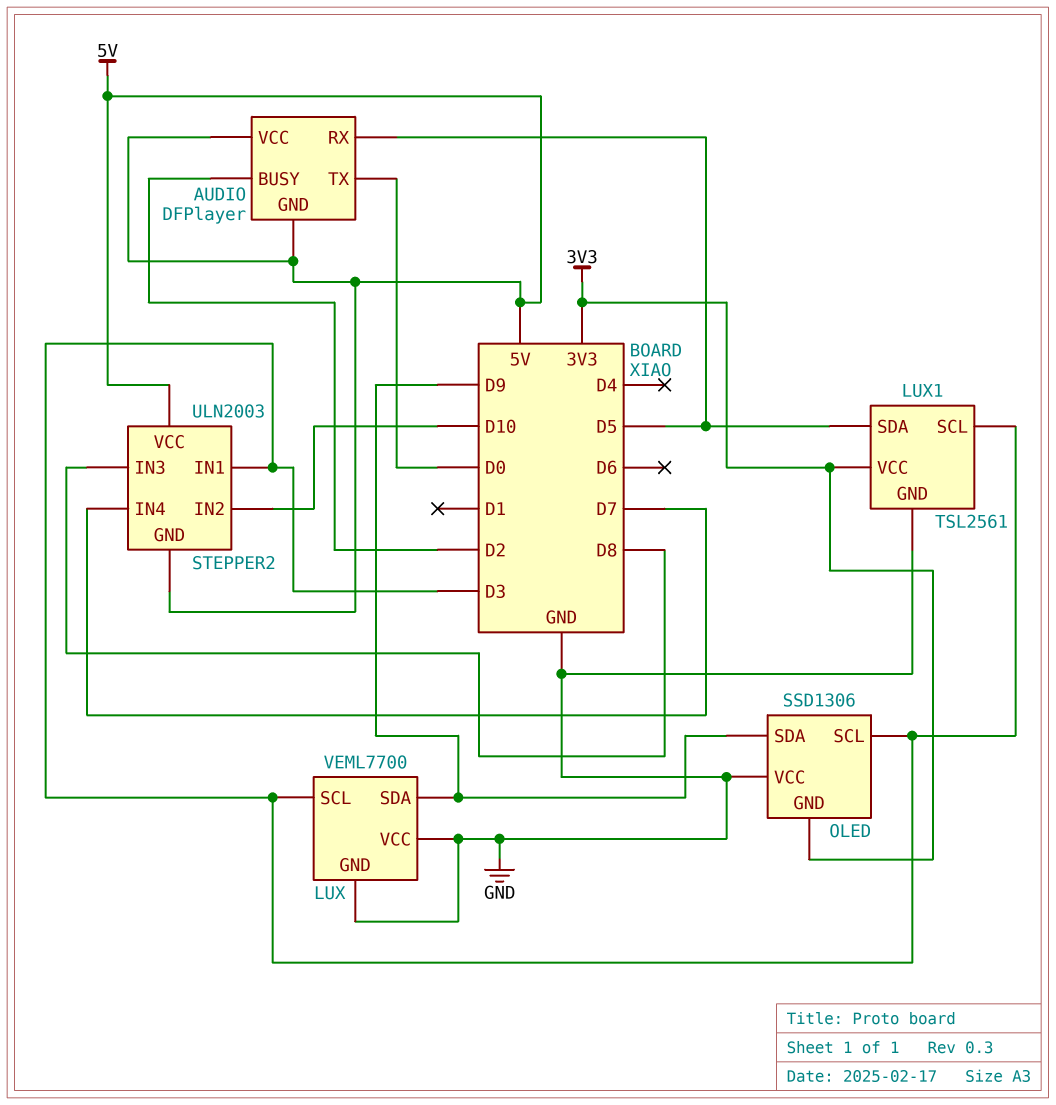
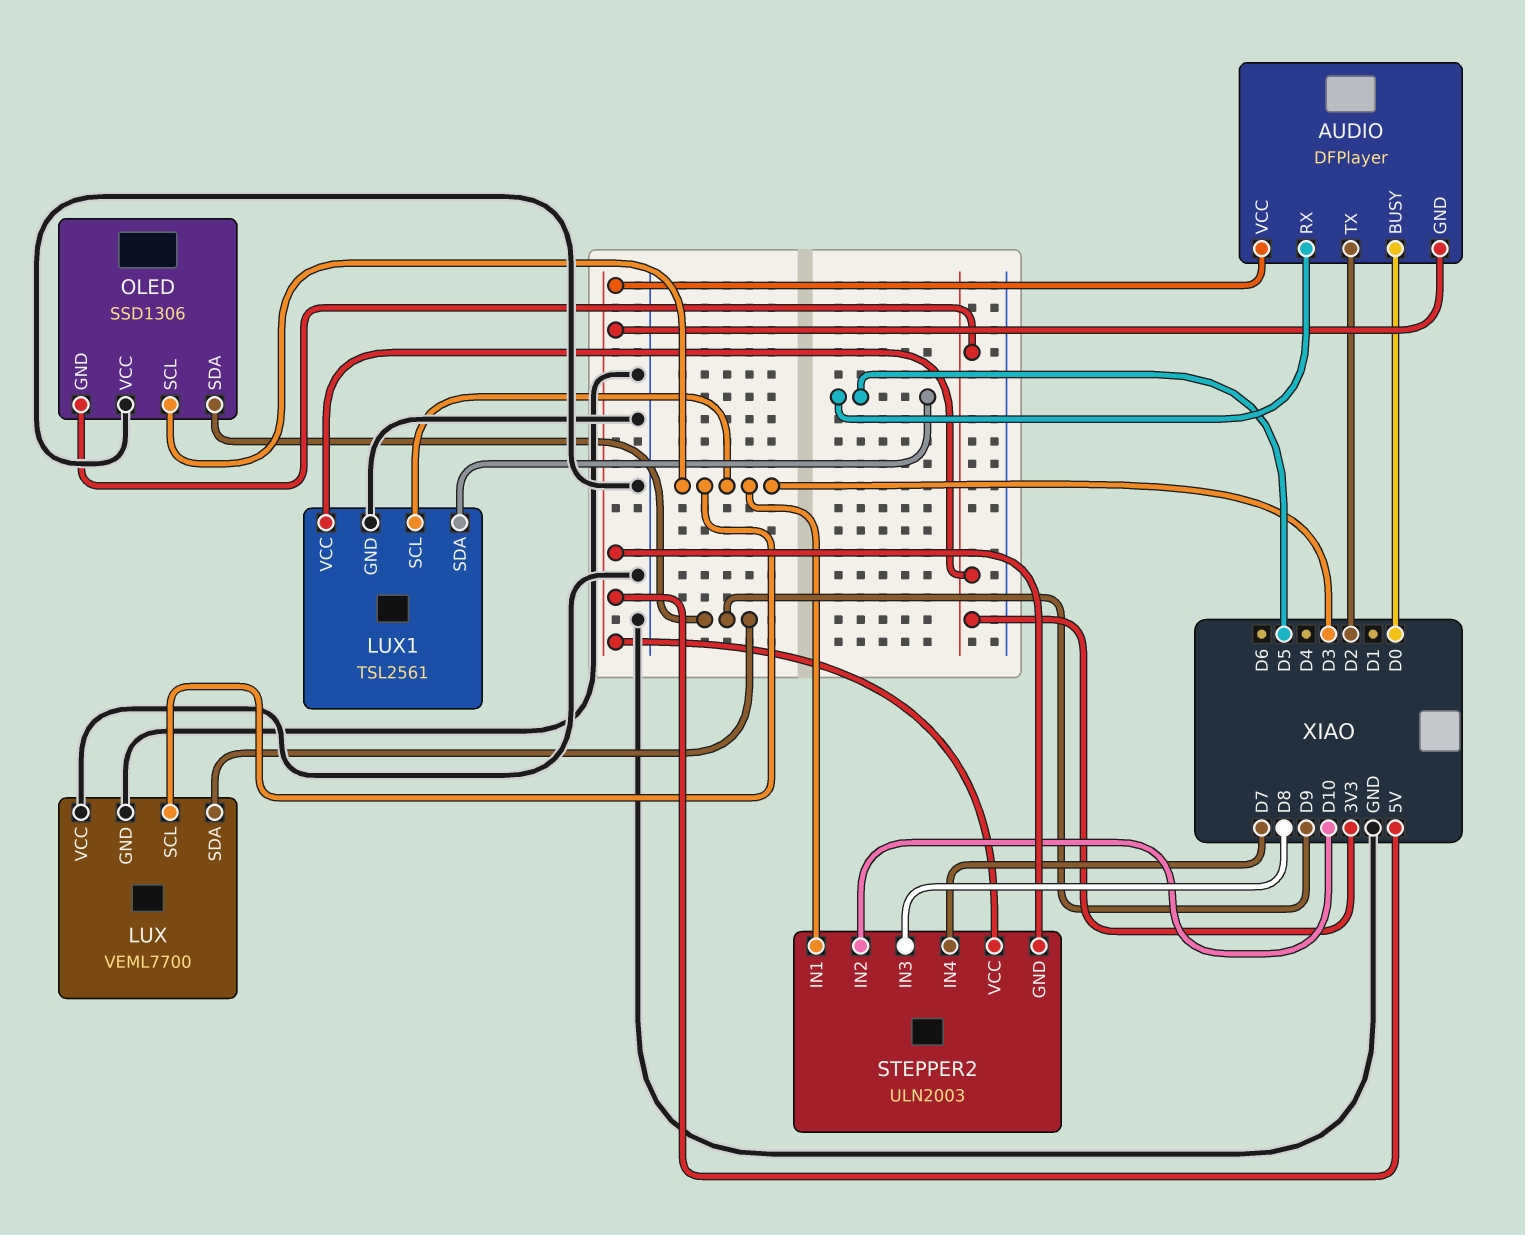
AUDIO pin BUSY: D2 -> D0
AUDIO pin TX: D0 -> D2

